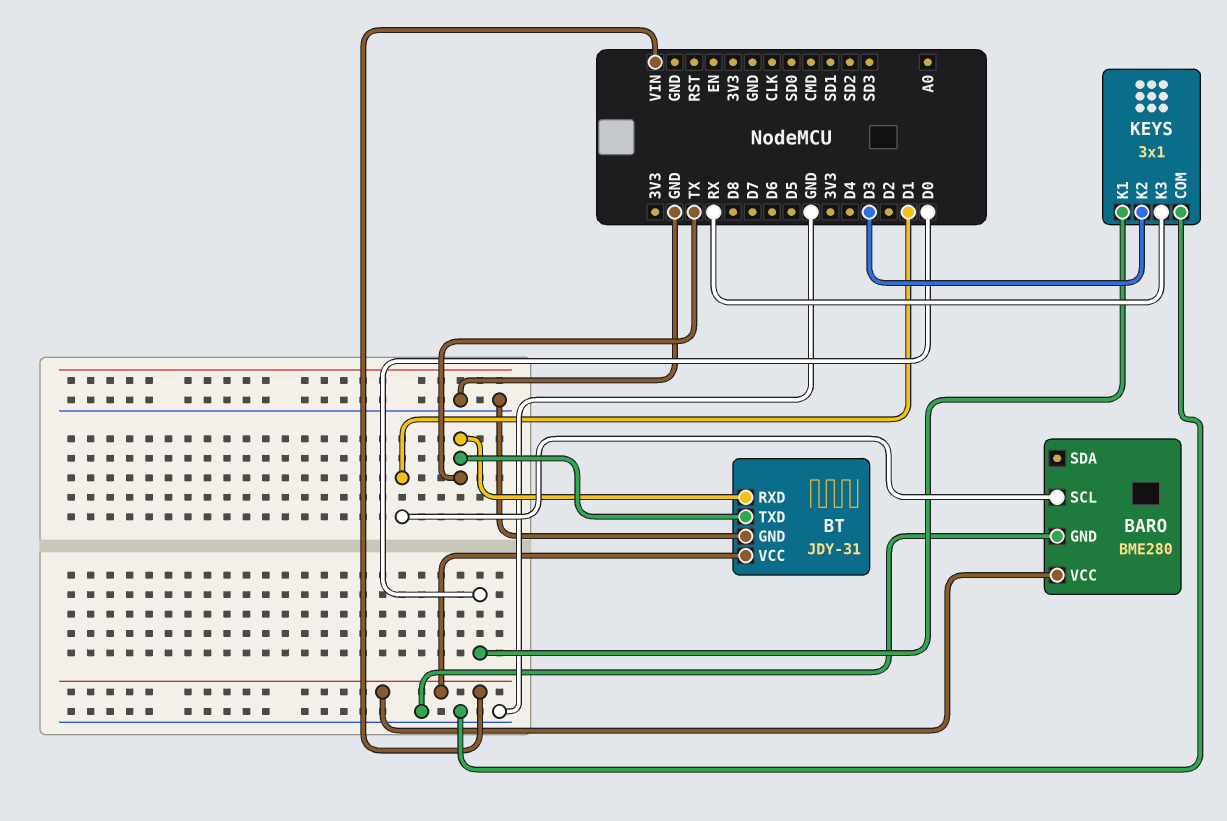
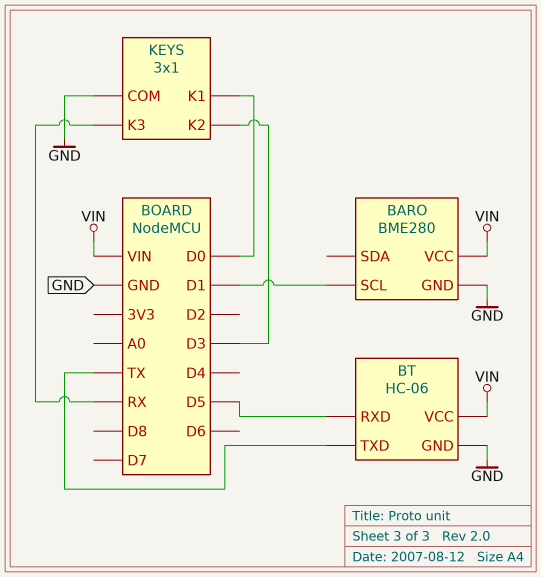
BT: JDY-31 -> HC-06
BT pin RXD: TX -> D5

